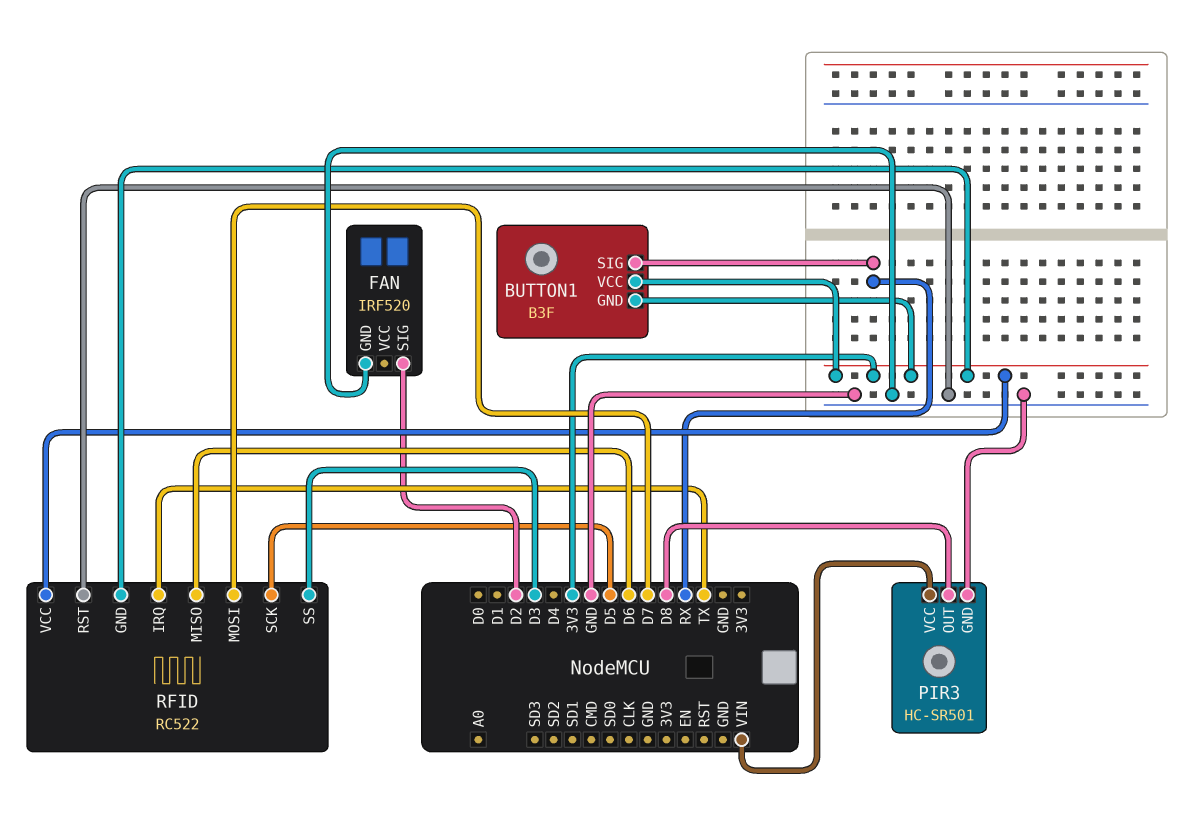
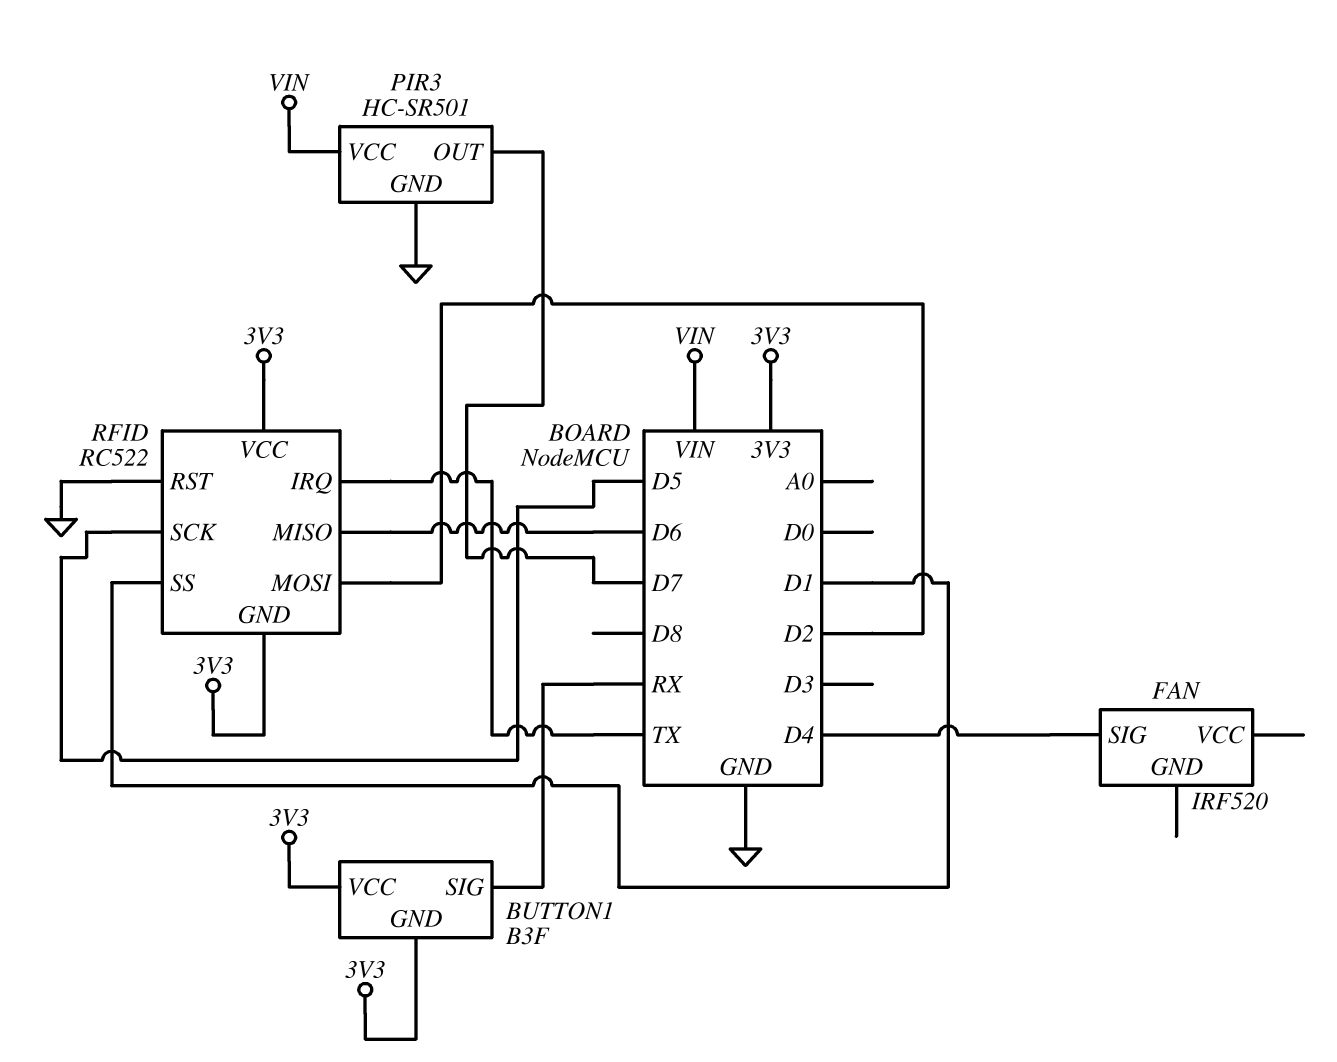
FAN pin GND: GND -> none
FAN pin SIG: D2 -> D4
PIR3 pin OUT: D8 -> D7
RFID pin MOSI: D7 -> D2
RFID pin SS: D3 -> D1

